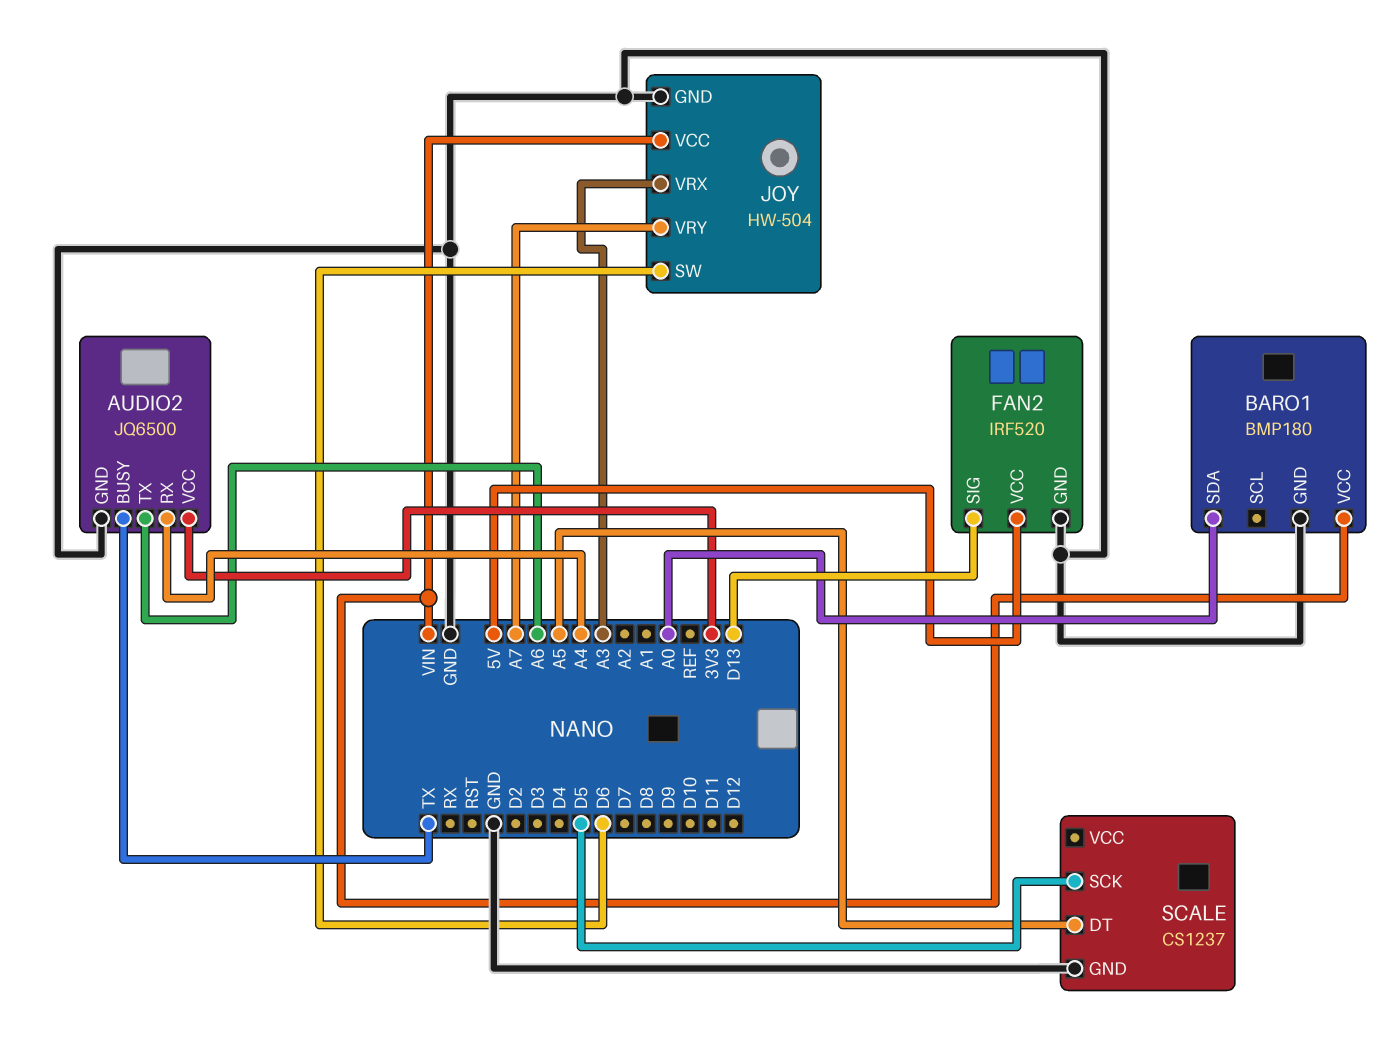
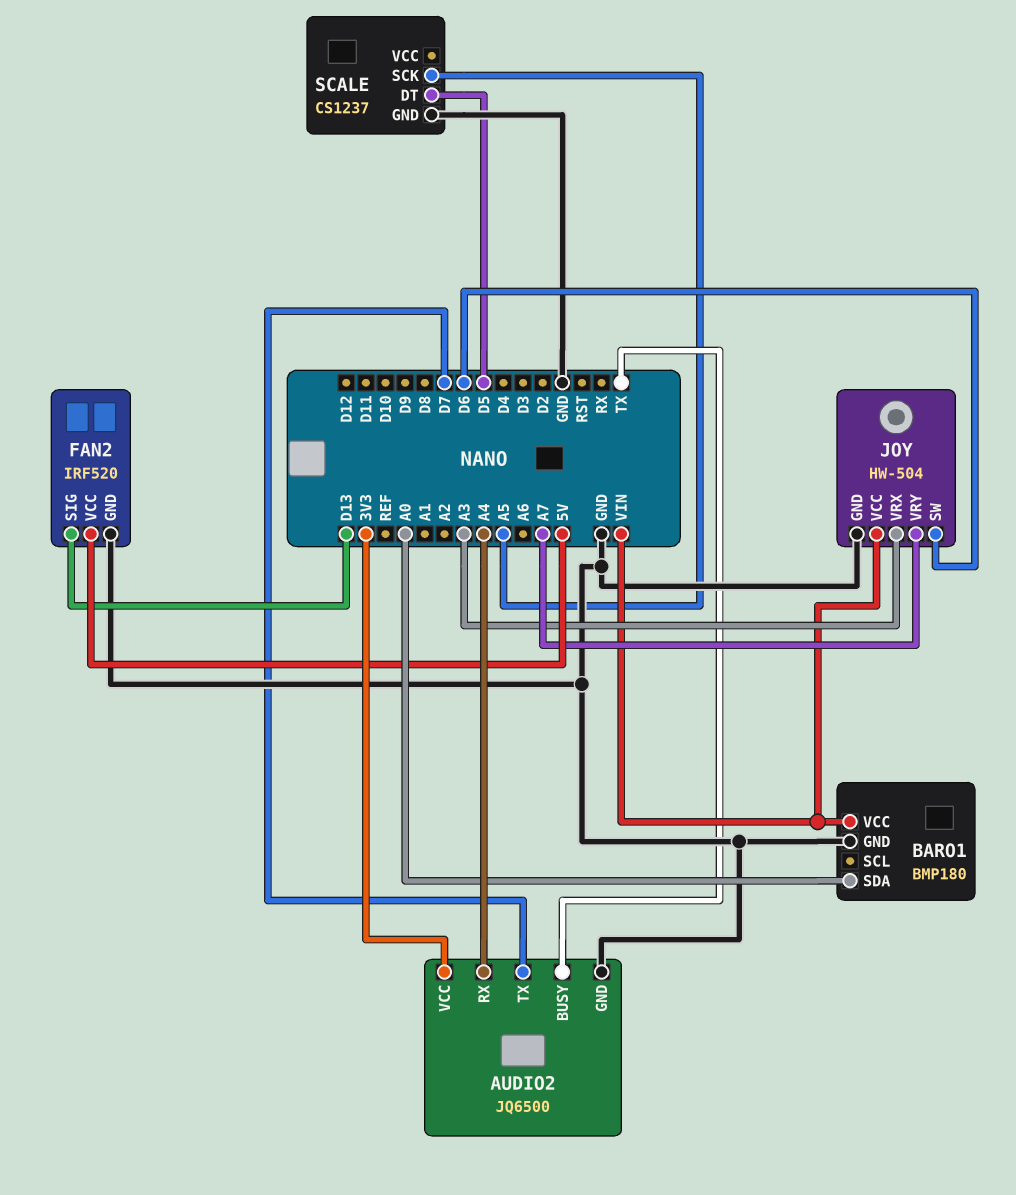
AUDIO2 pin TX: A6 -> D7
SCALE pin DT: A5 -> D5
SCALE pin SCK: D5 -> A5

